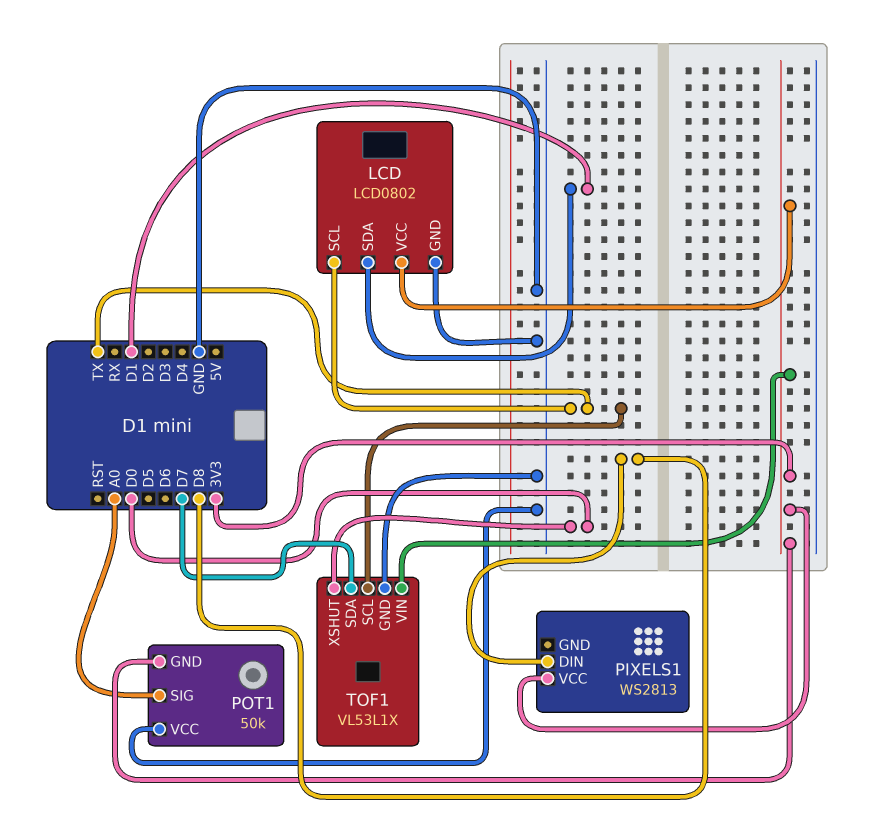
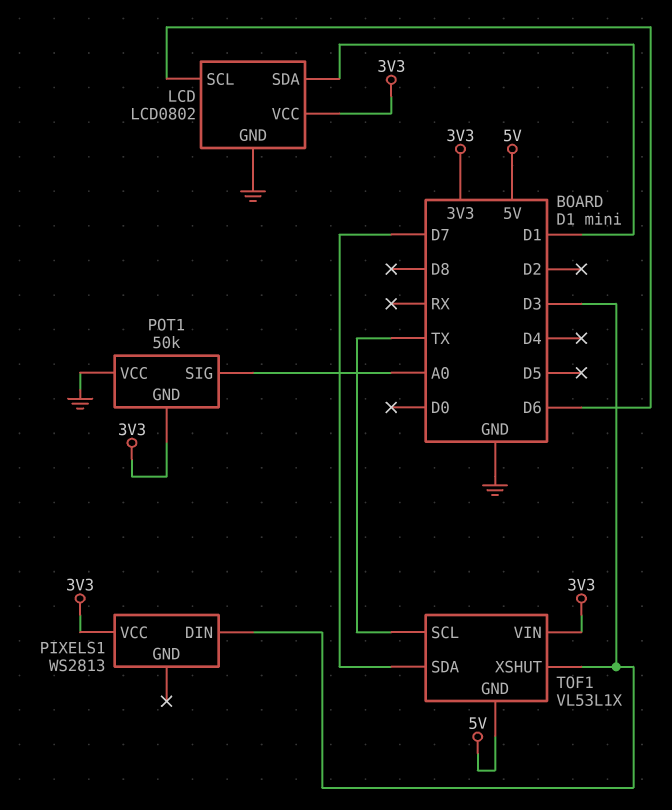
LCD pin SCL: TX -> D6
PIXELS1 pin DIN: D8 -> D3
TOF1 pin GND: GND -> 5V
TOF1 pin XSHUT: D0 -> D3

